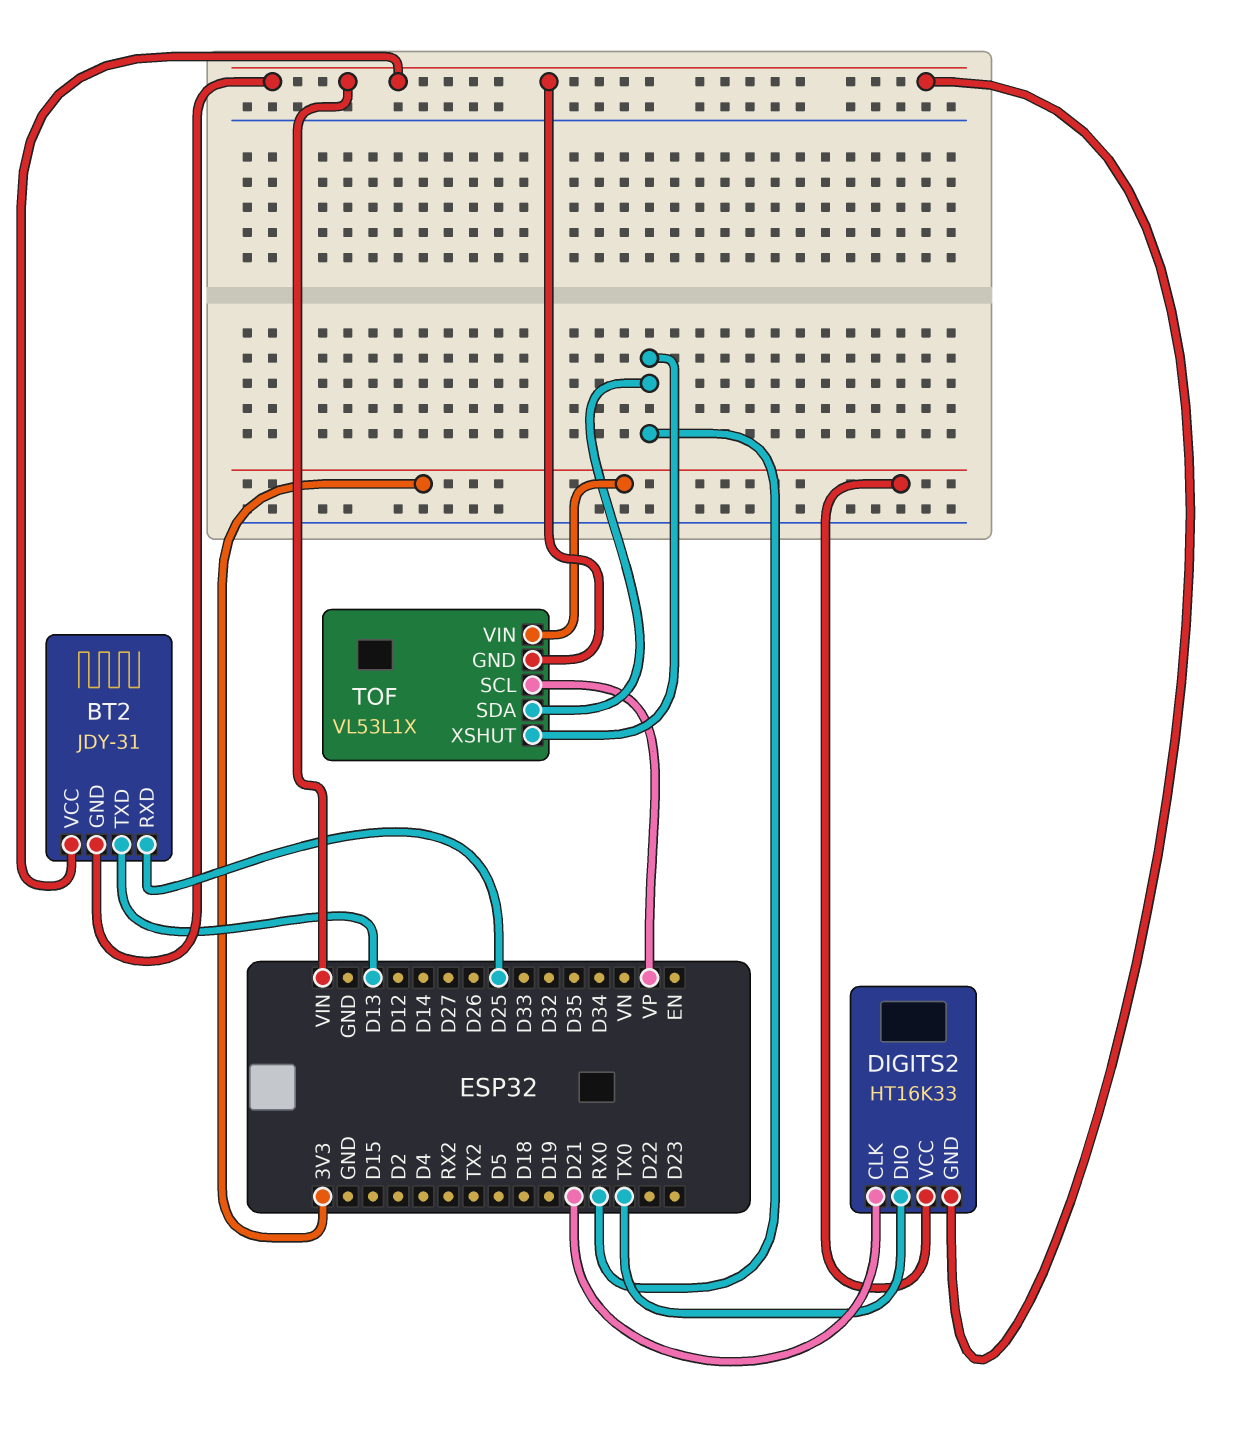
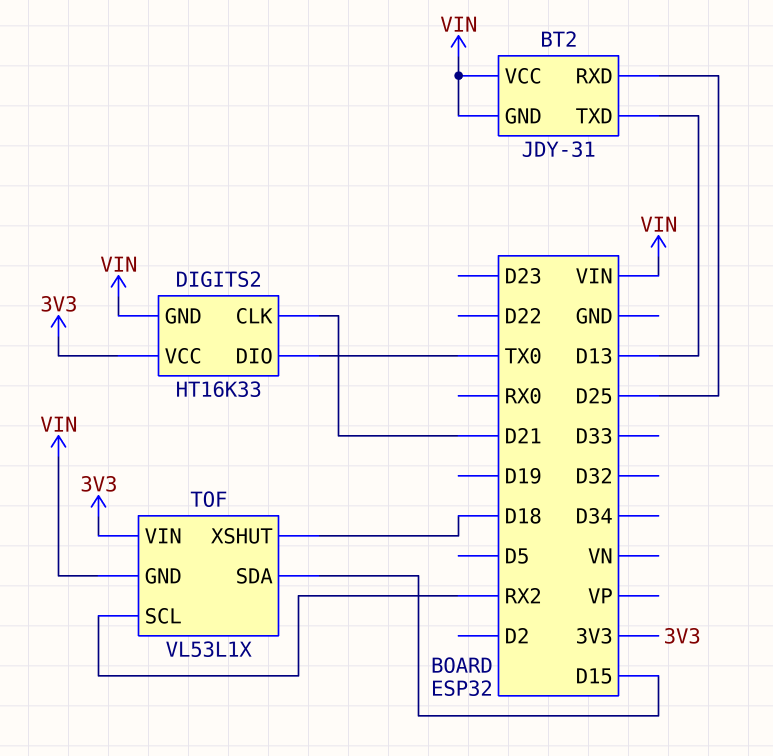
TOF pin SCL: VP -> RX2
TOF pin SDA: RX0 -> D15
TOF pin XSHUT: RX0 -> D18

